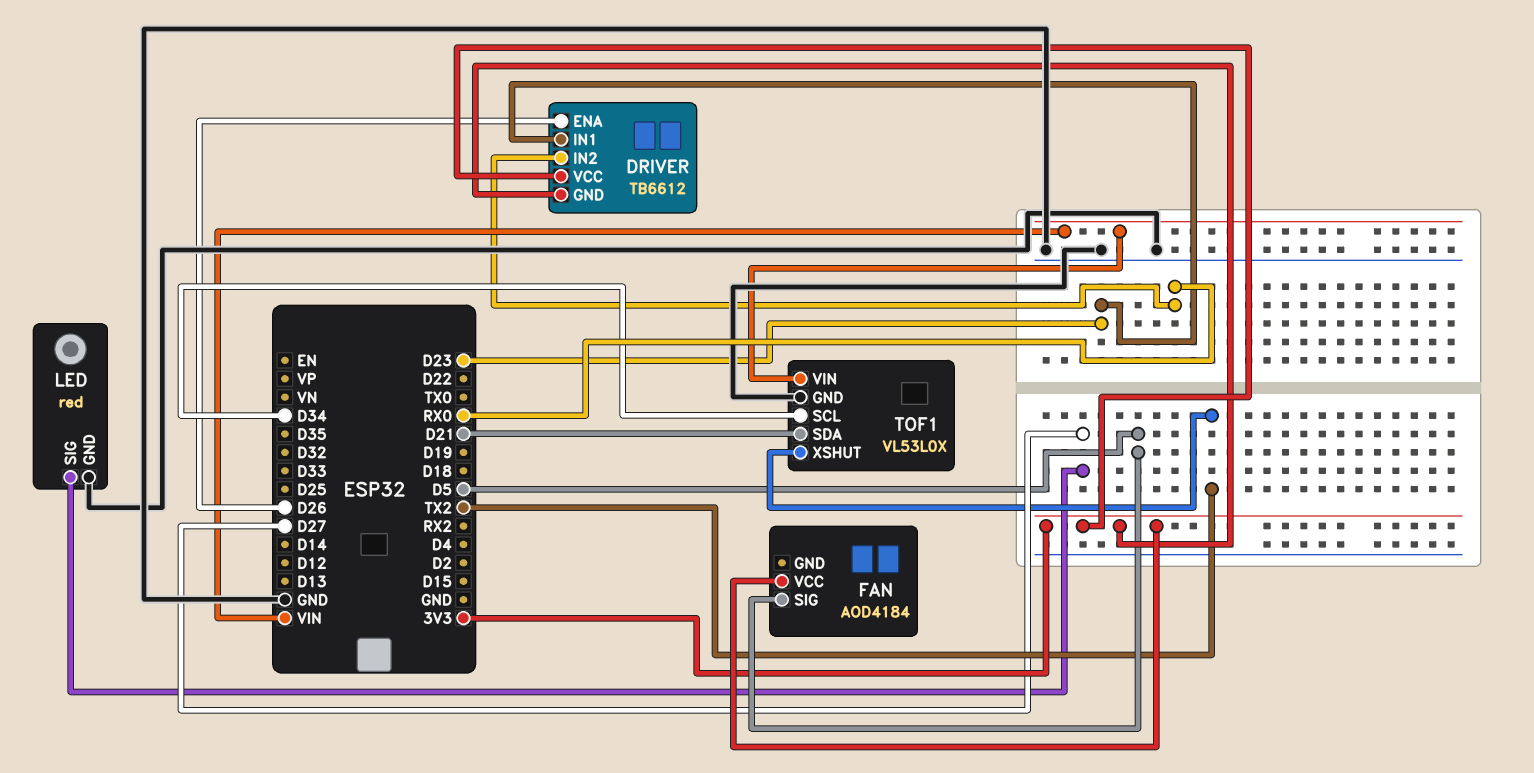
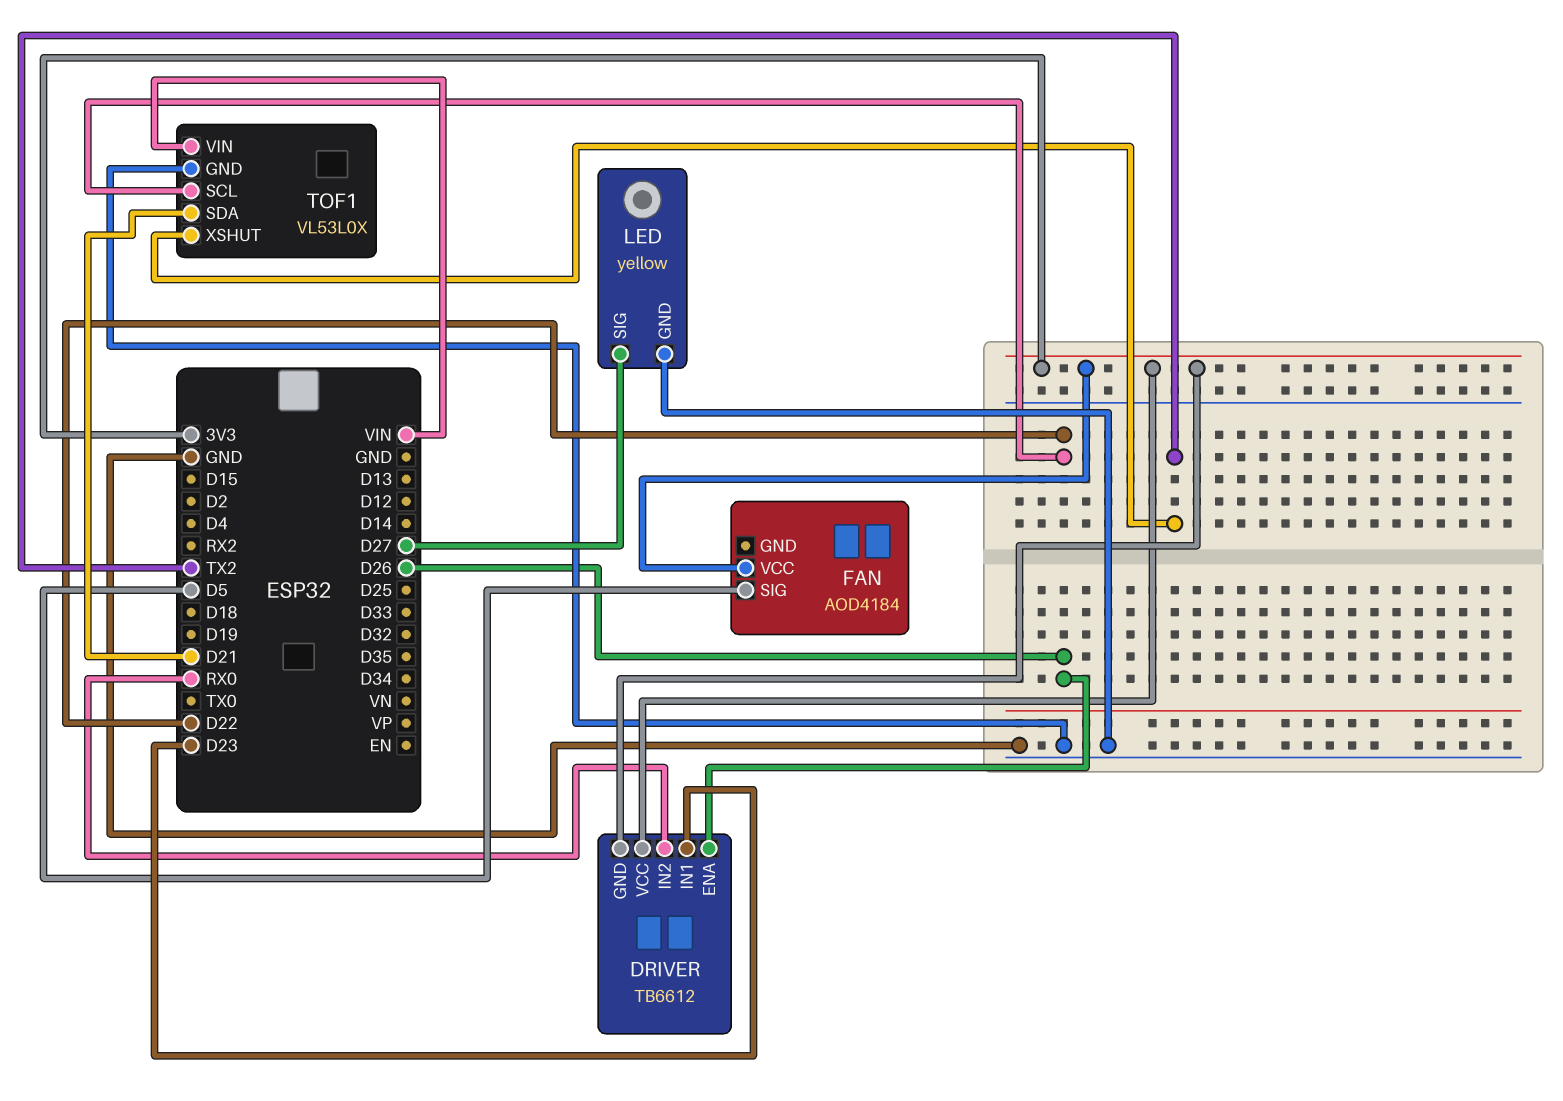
LED: red -> yellow
TOF1 pin SCL: D34 -> D22

